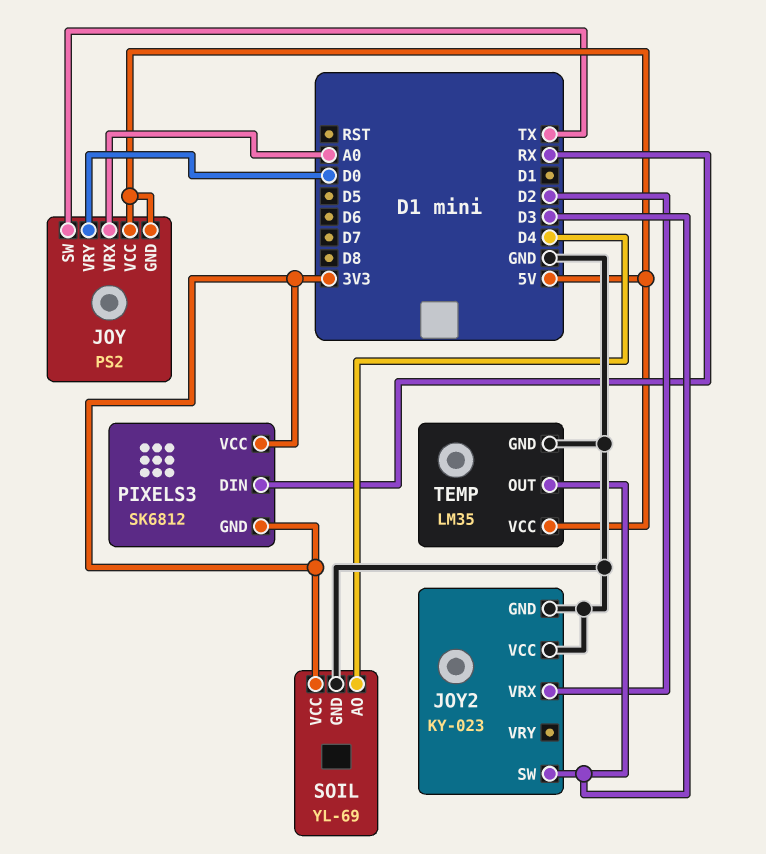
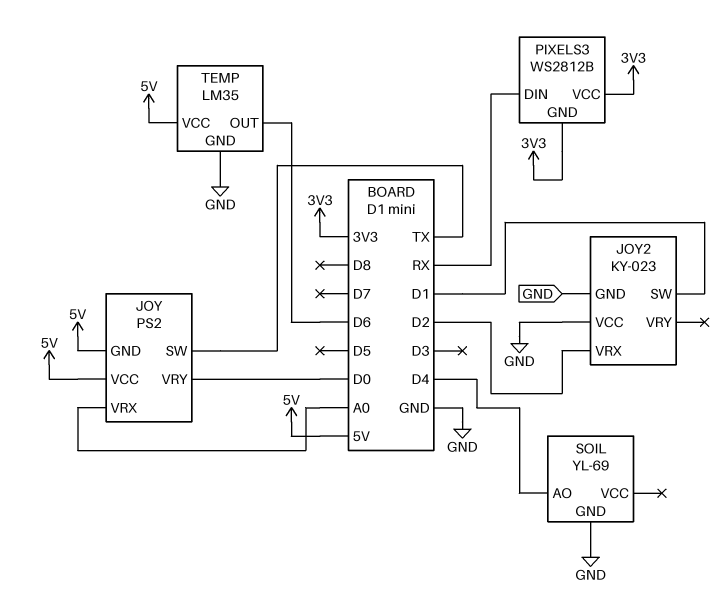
JOY2 pin SW: D3 -> D1
PIXELS3: SK6812 -> WS2812B
SOIL pin VCC: 3V3 -> none
TEMP pin OUT: D3 -> D6

